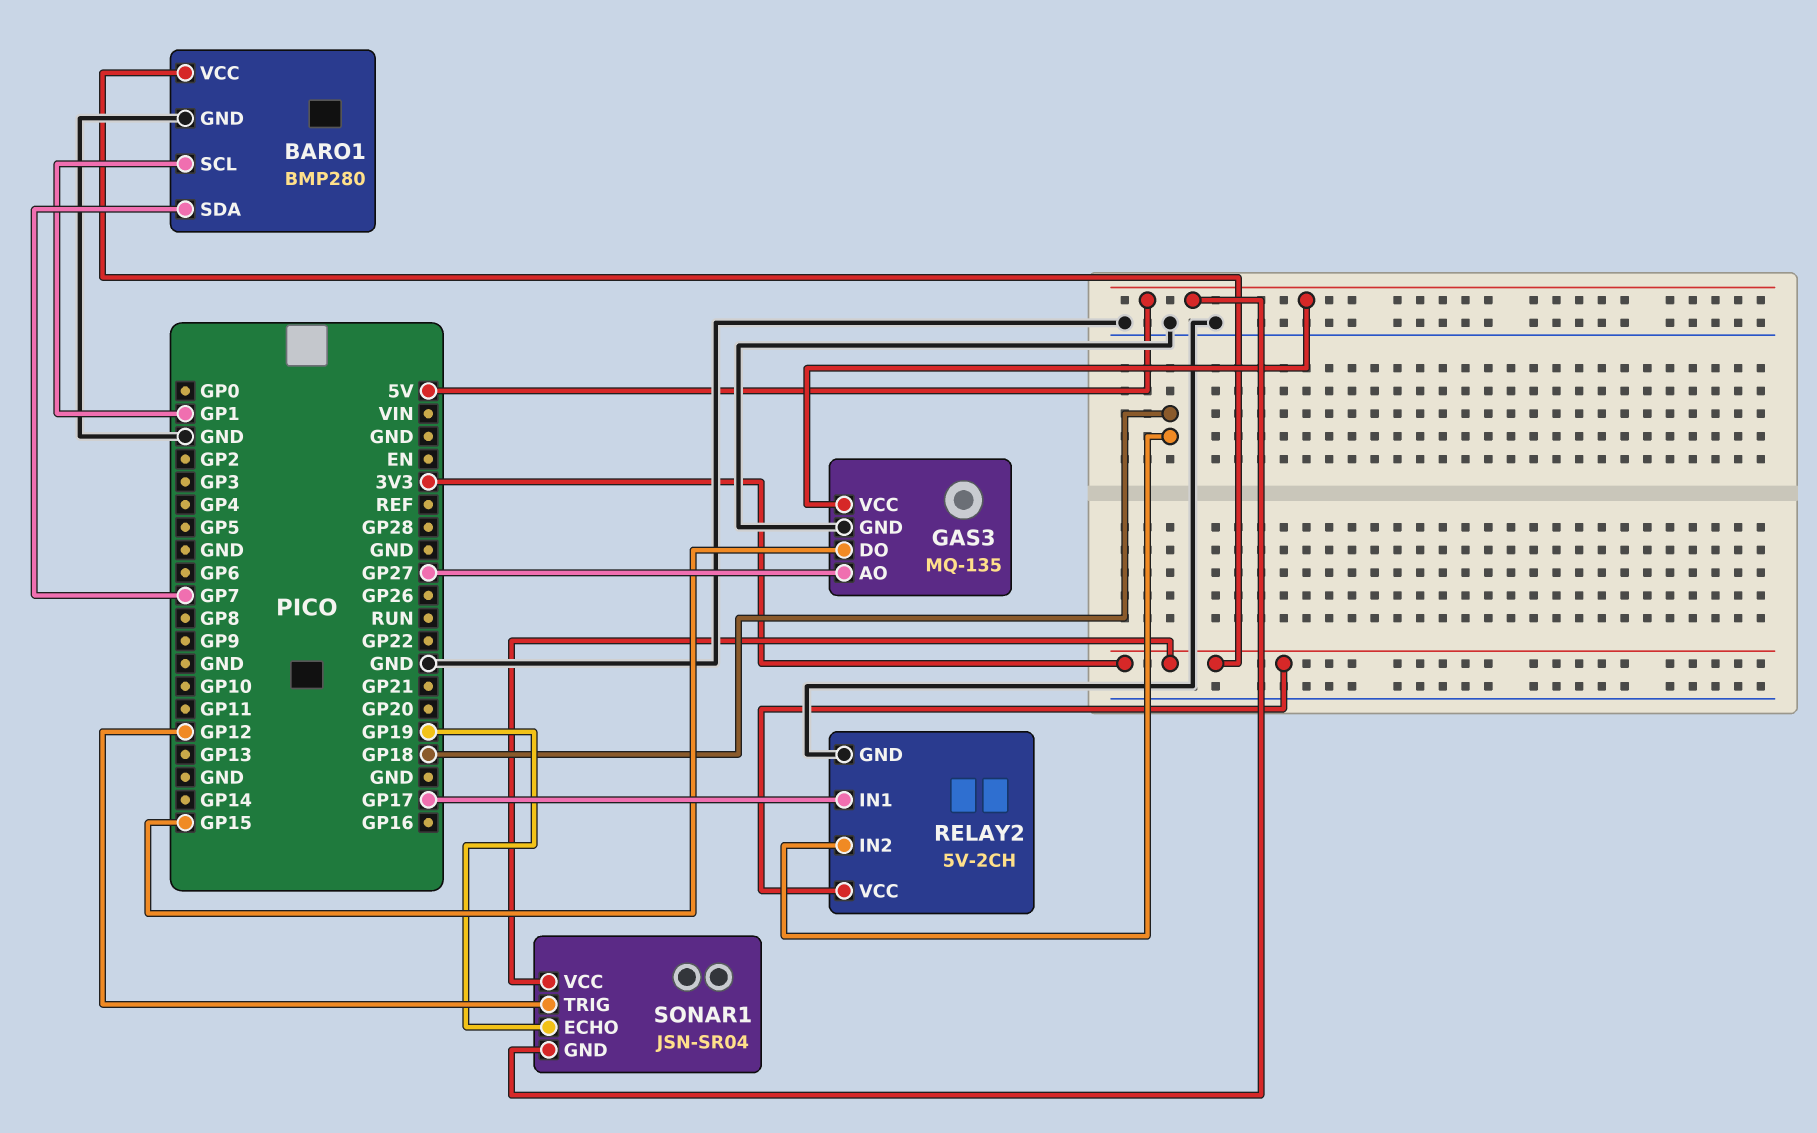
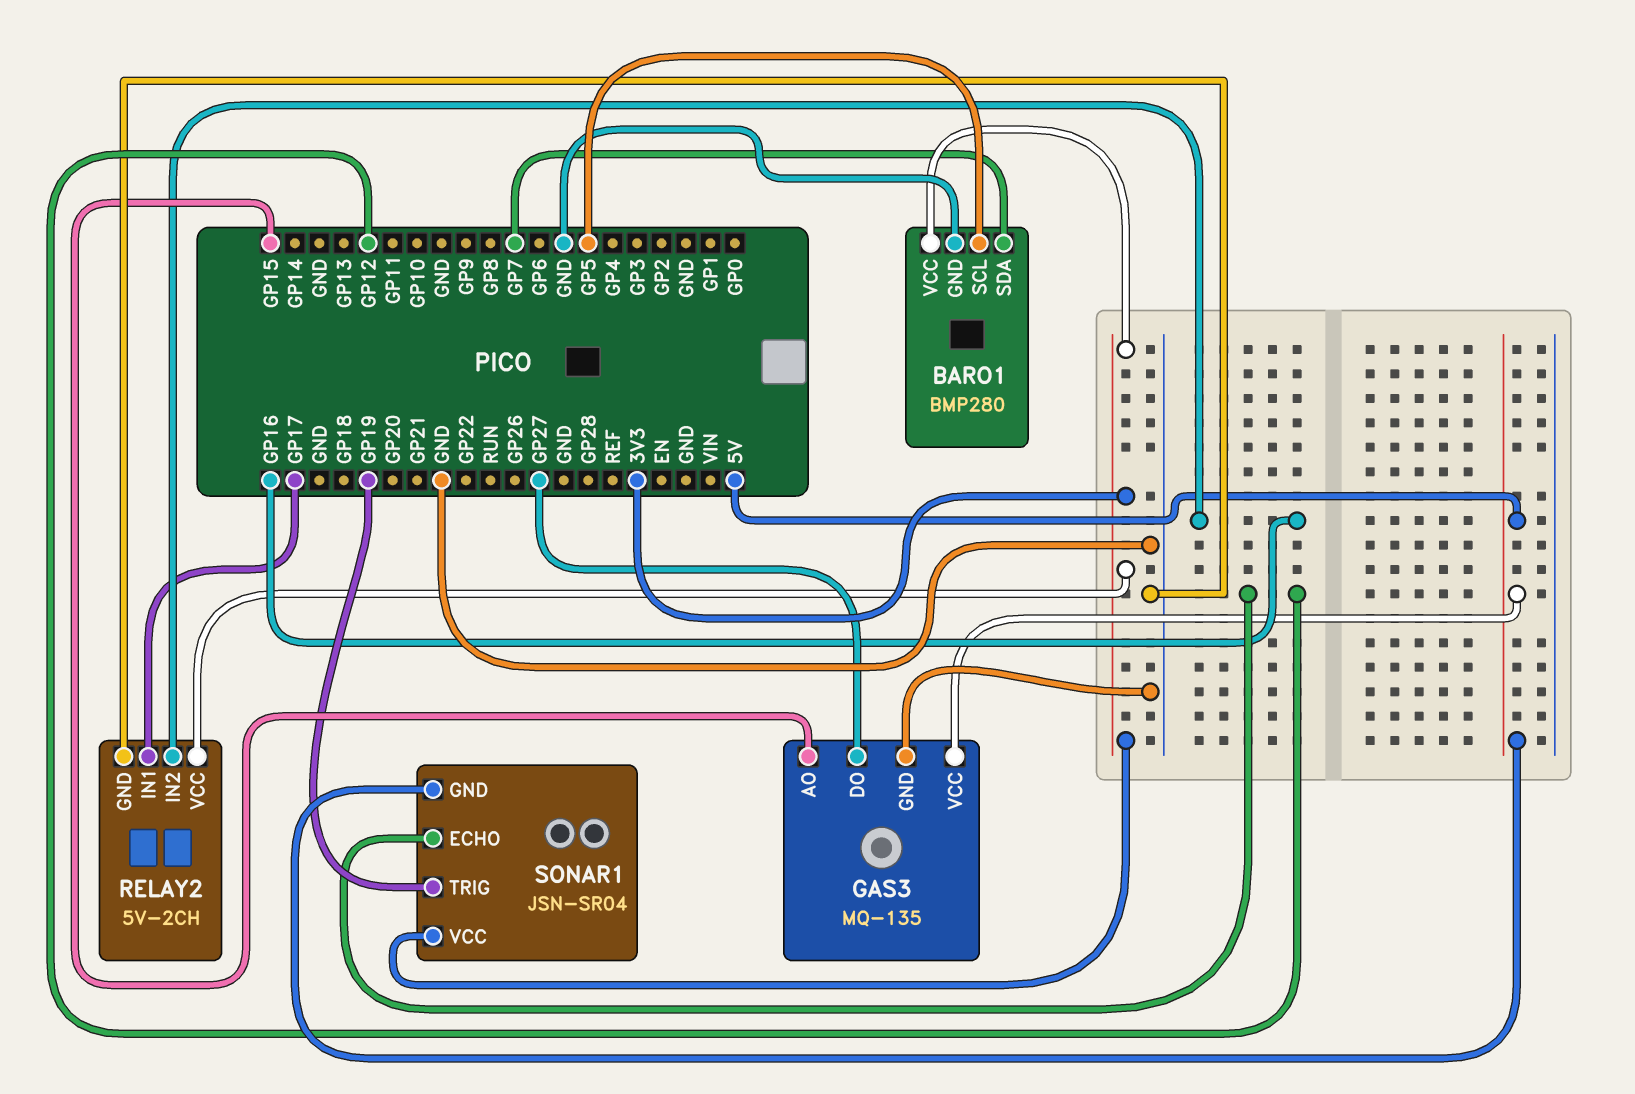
BARO1 pin SCL: GP1 -> GP5
GAS3 pin AO: GP27 -> GP15
GAS3 pin DO: GP15 -> GP27
RELAY2 pin IN2: GP18 -> GP16
SONAR1 pin ECHO: GP19 -> GP12
SONAR1 pin TRIG: GP12 -> GP19

